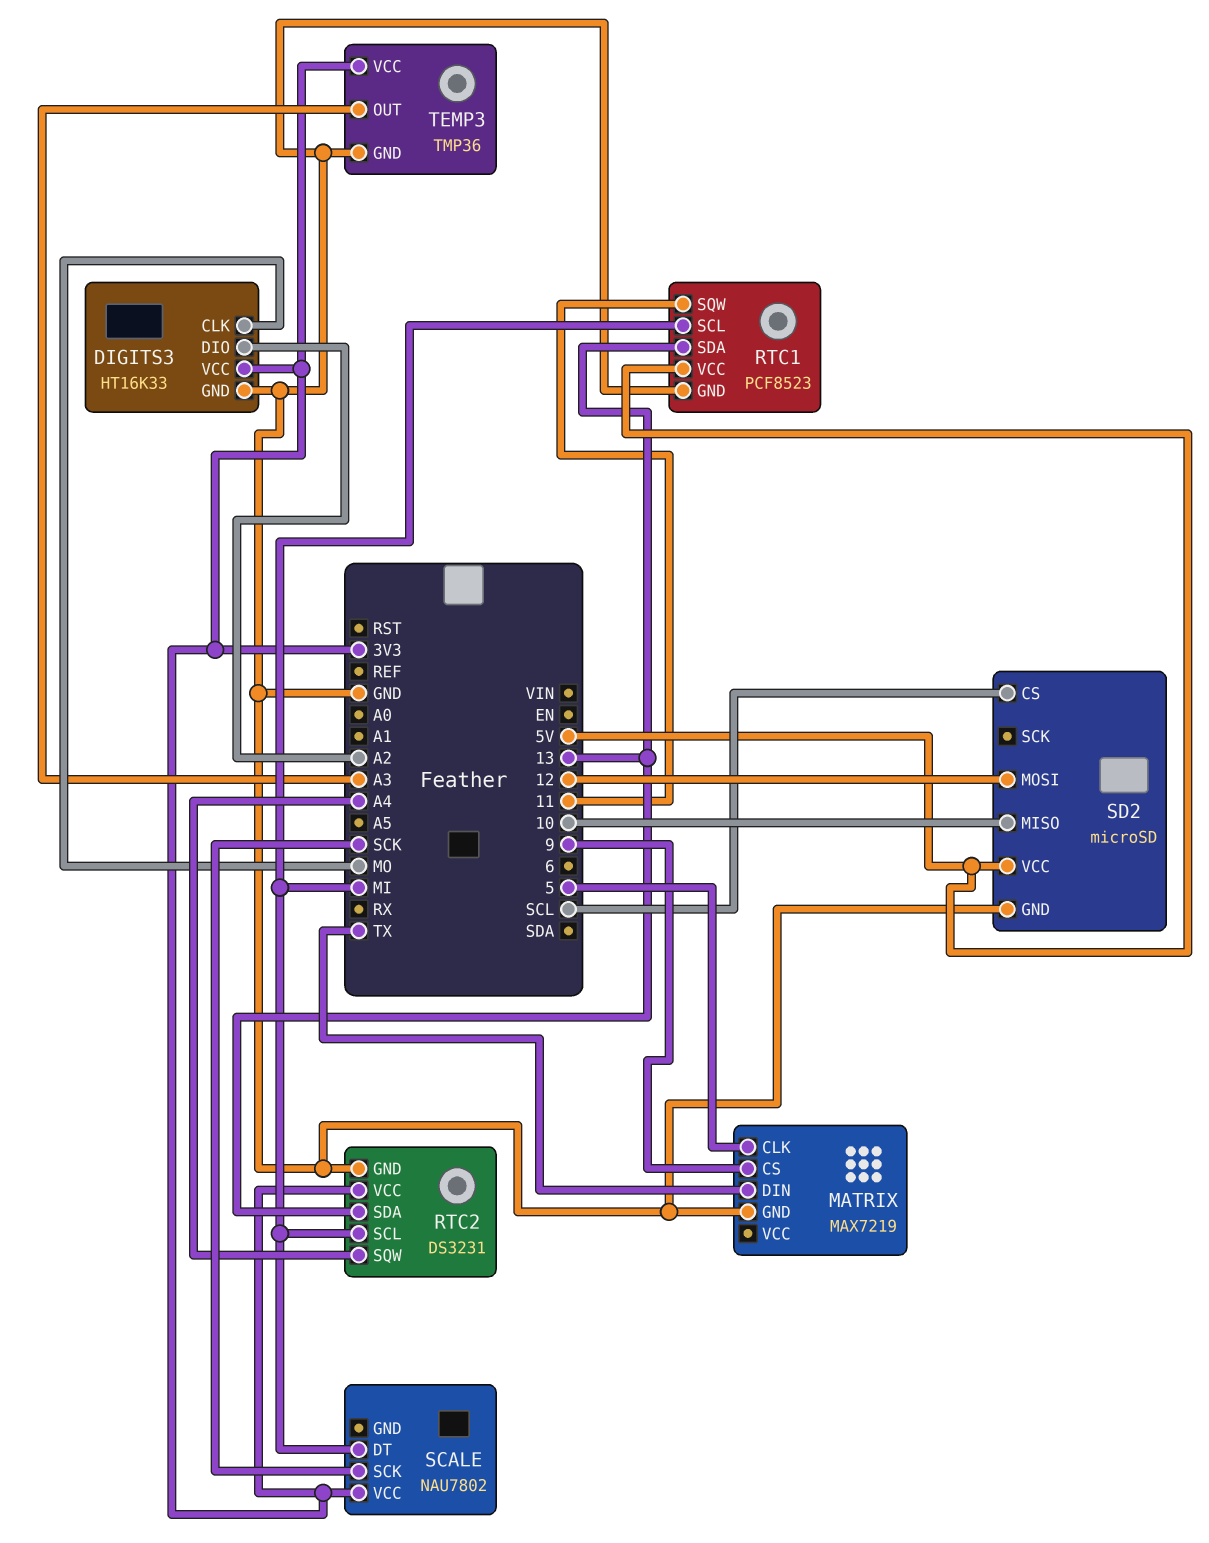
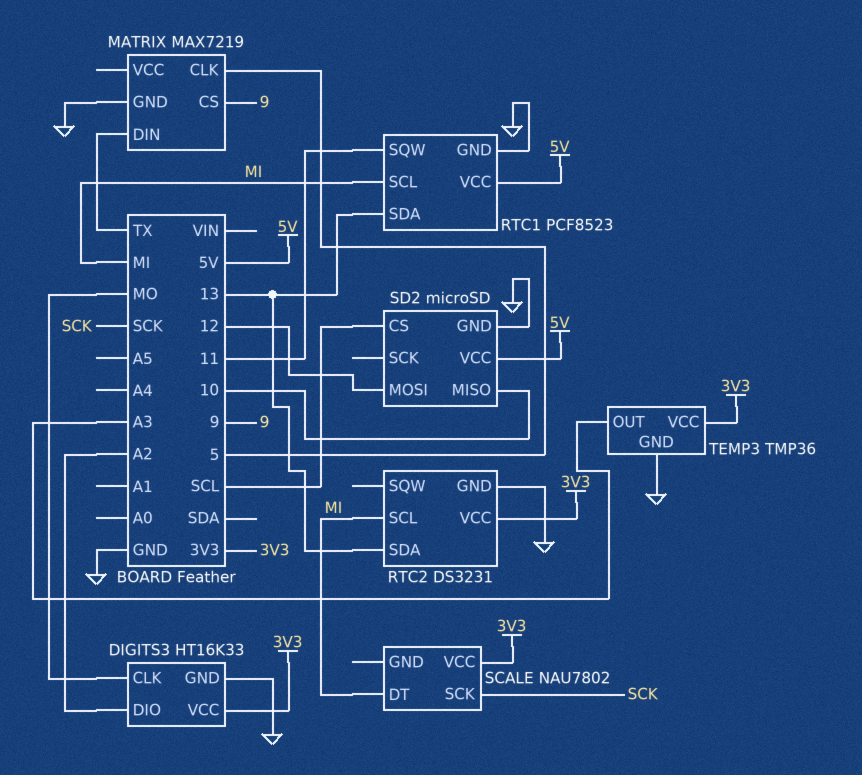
RTC2 pin SQW: A4 -> none

